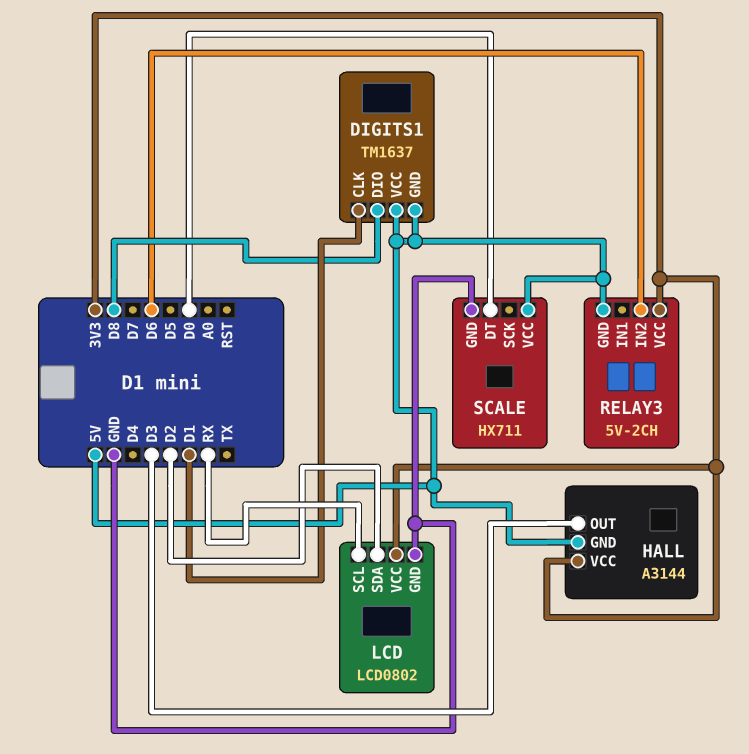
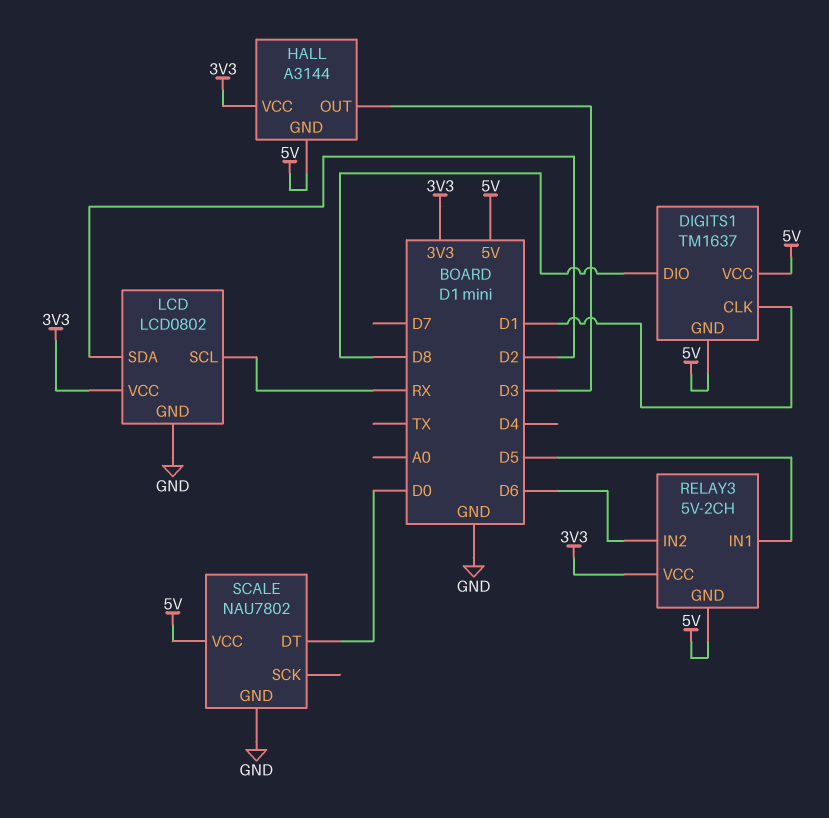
RELAY3 pin IN1: none -> D5
SCALE: HX711 -> NAU7802

